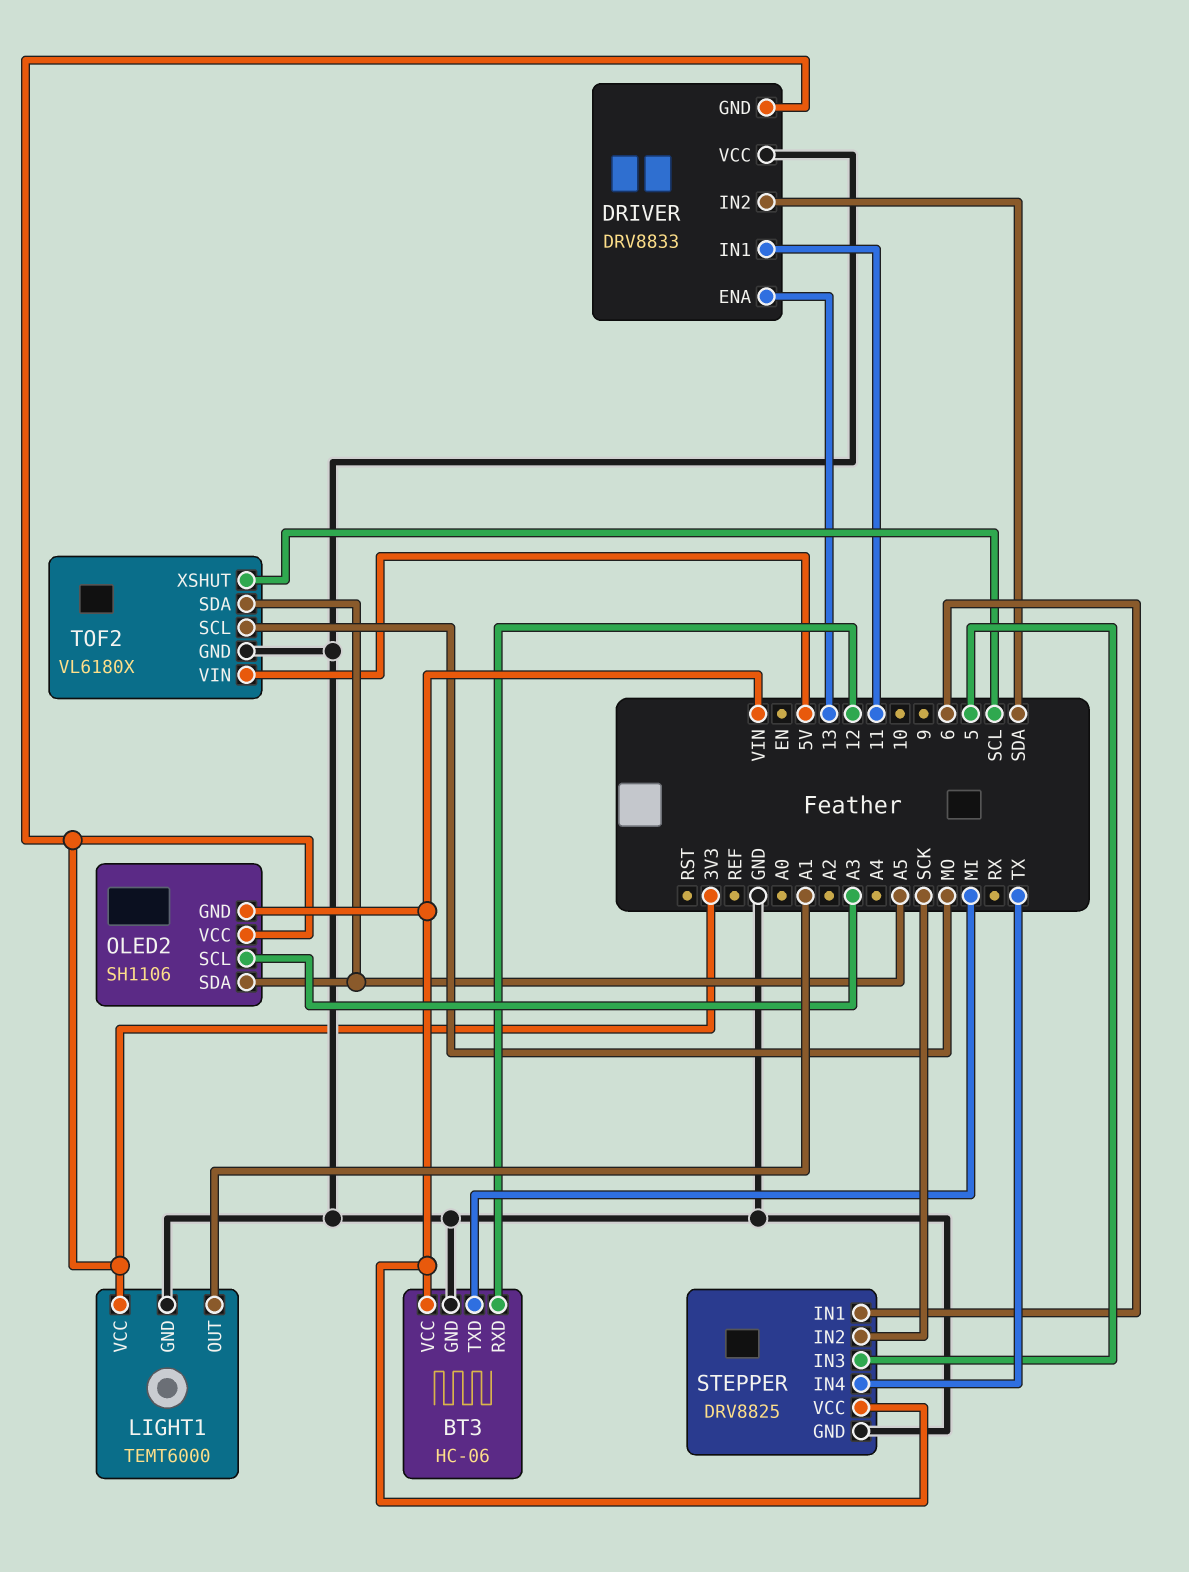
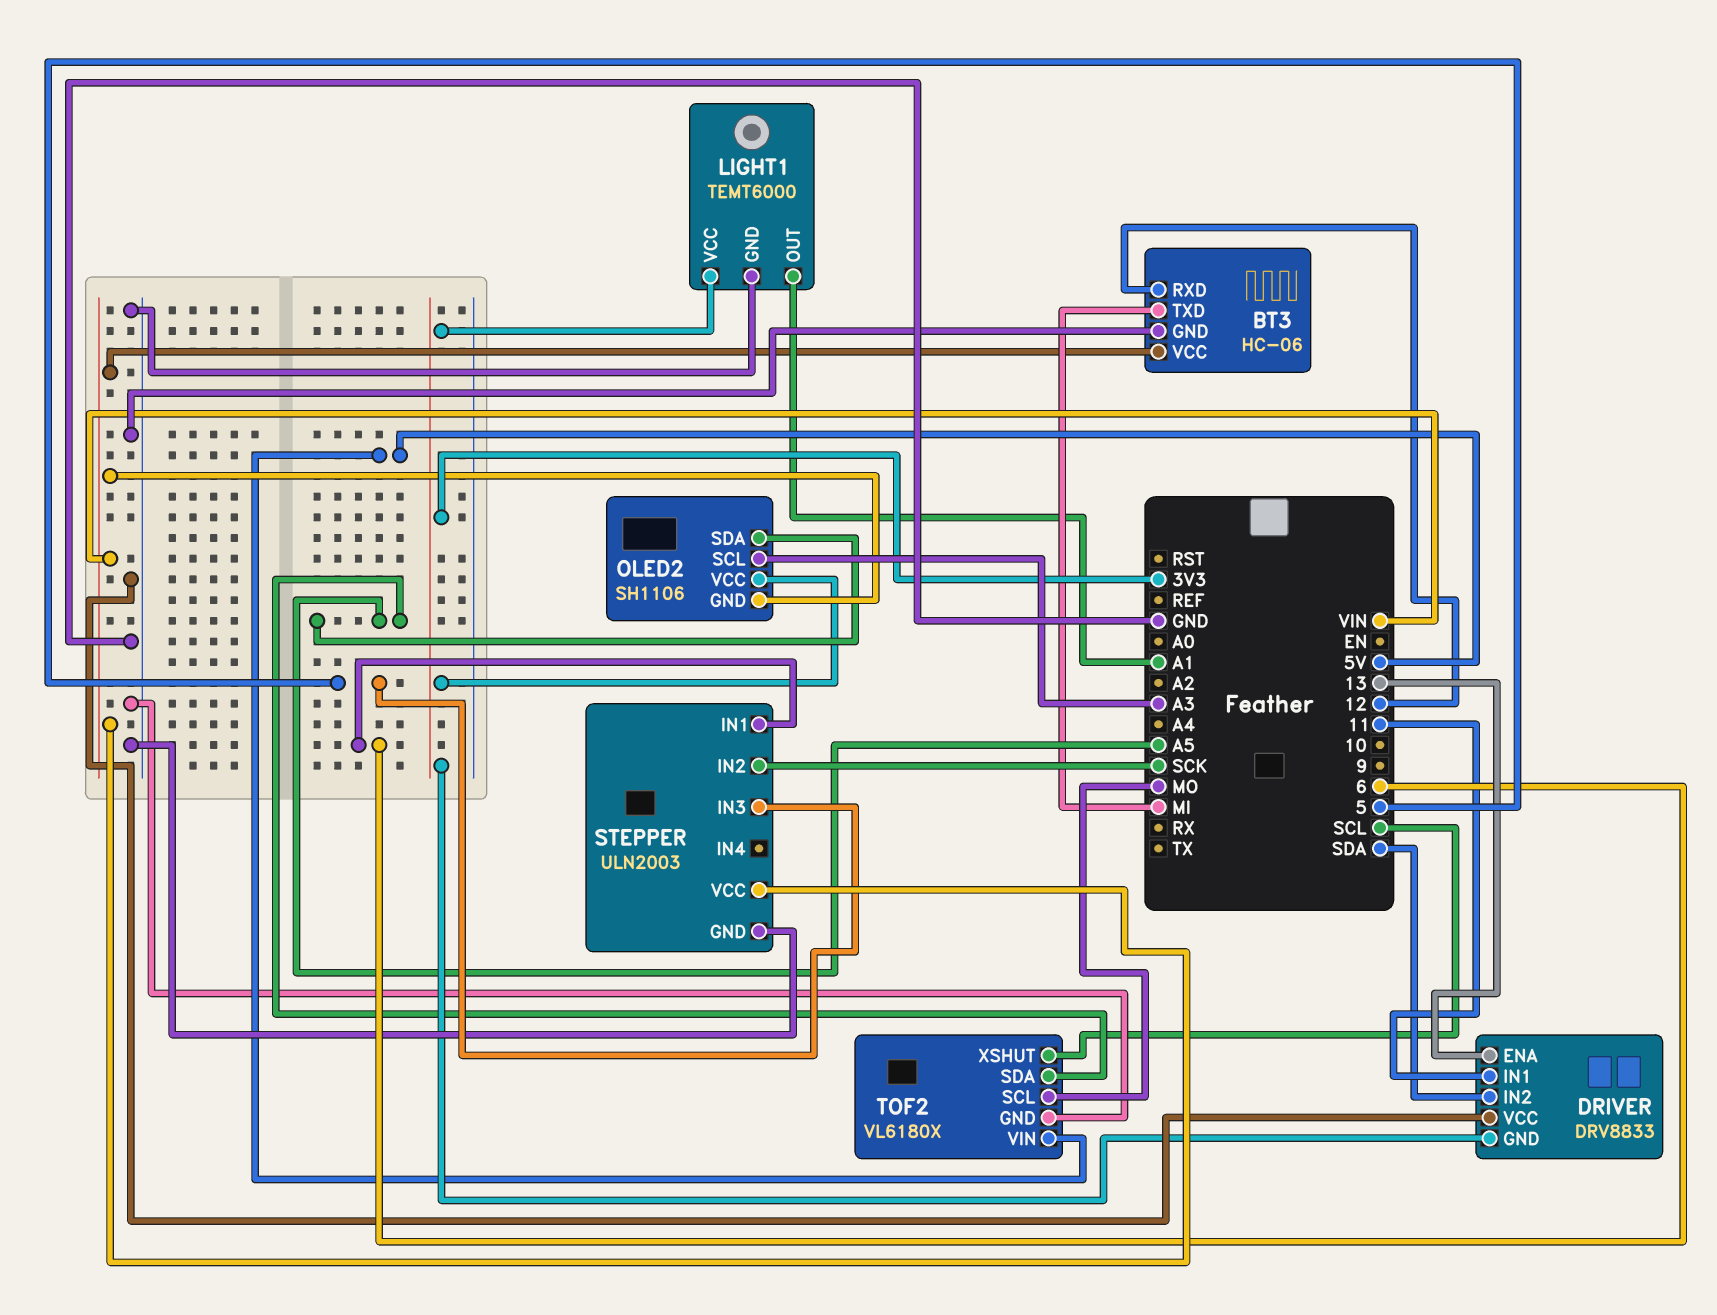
STEPPER: DRV8825 -> ULN2003
STEPPER pin IN4: TX -> none

